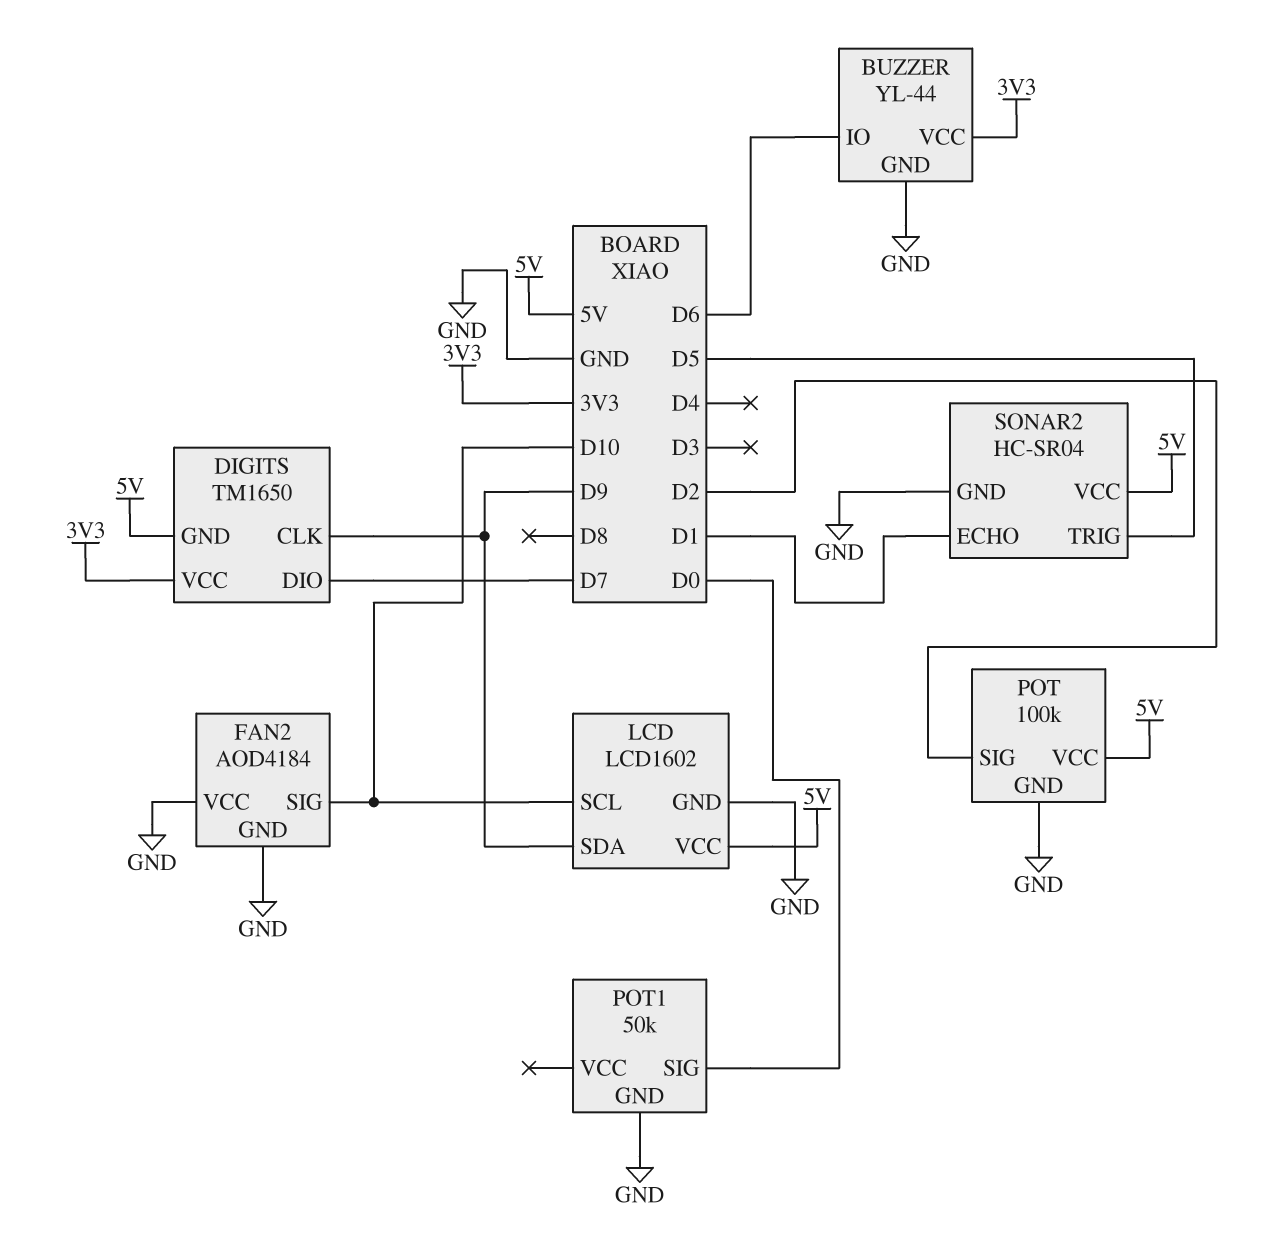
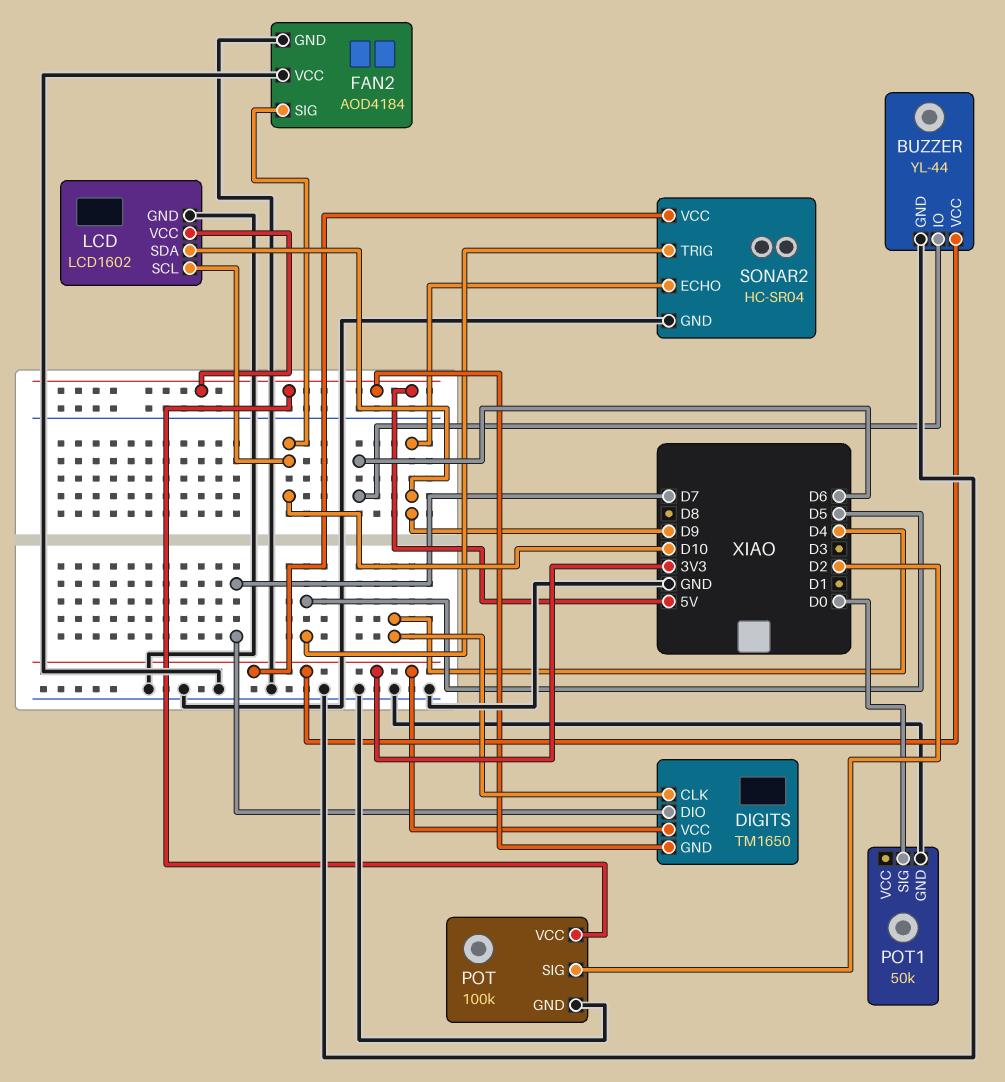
DIGITS pin CLK: D9 -> D4
SONAR2 pin ECHO: D1 -> D9
SONAR2 pin VCC: 5V -> 3V3

